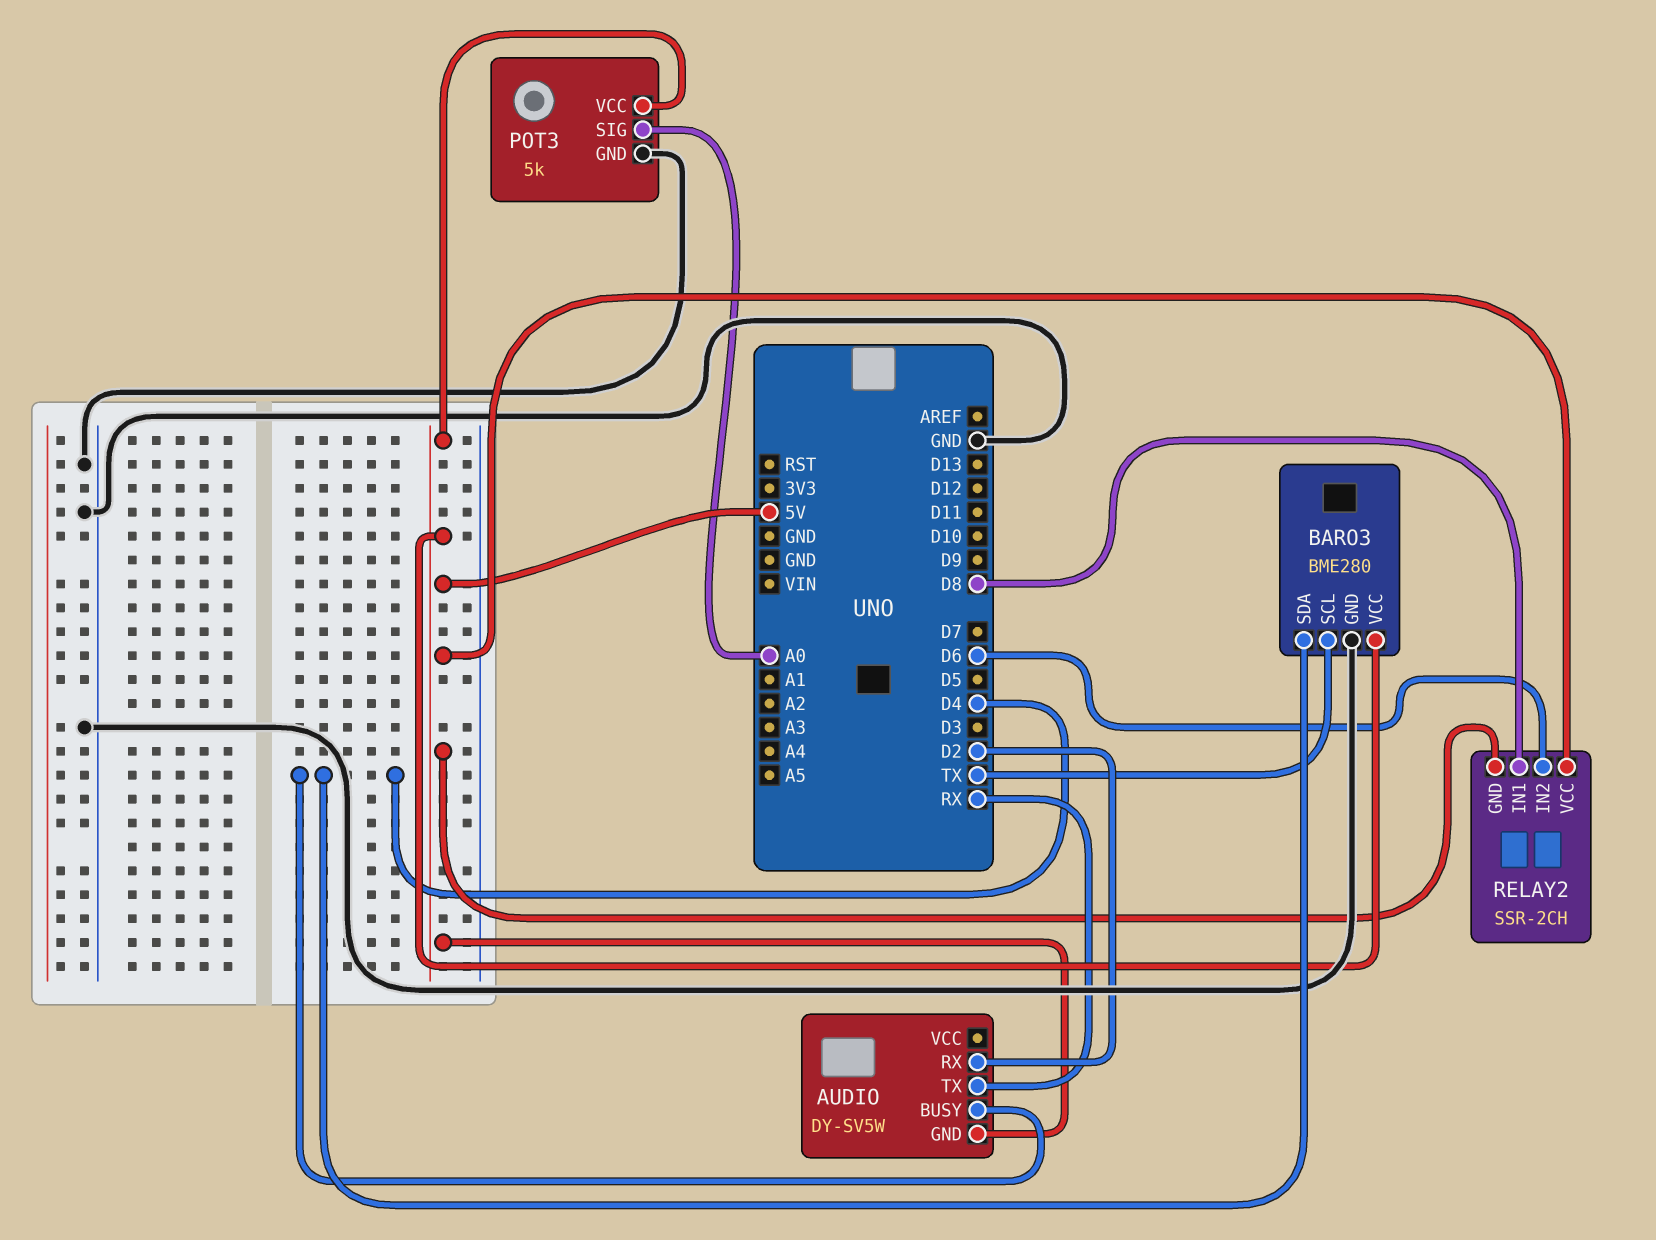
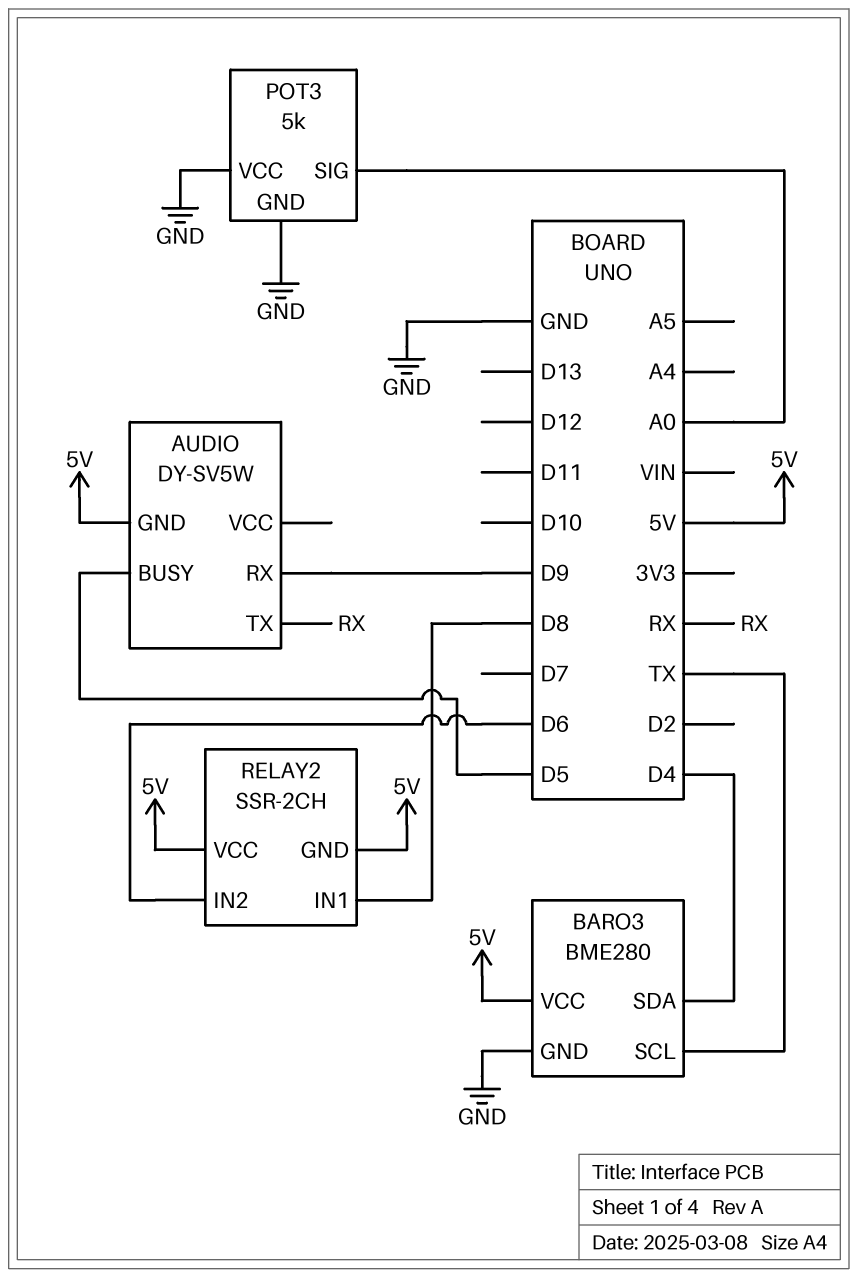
AUDIO pin BUSY: D4 -> D5
AUDIO pin RX: D2 -> D9
POT3 pin VCC: 5V -> GND

